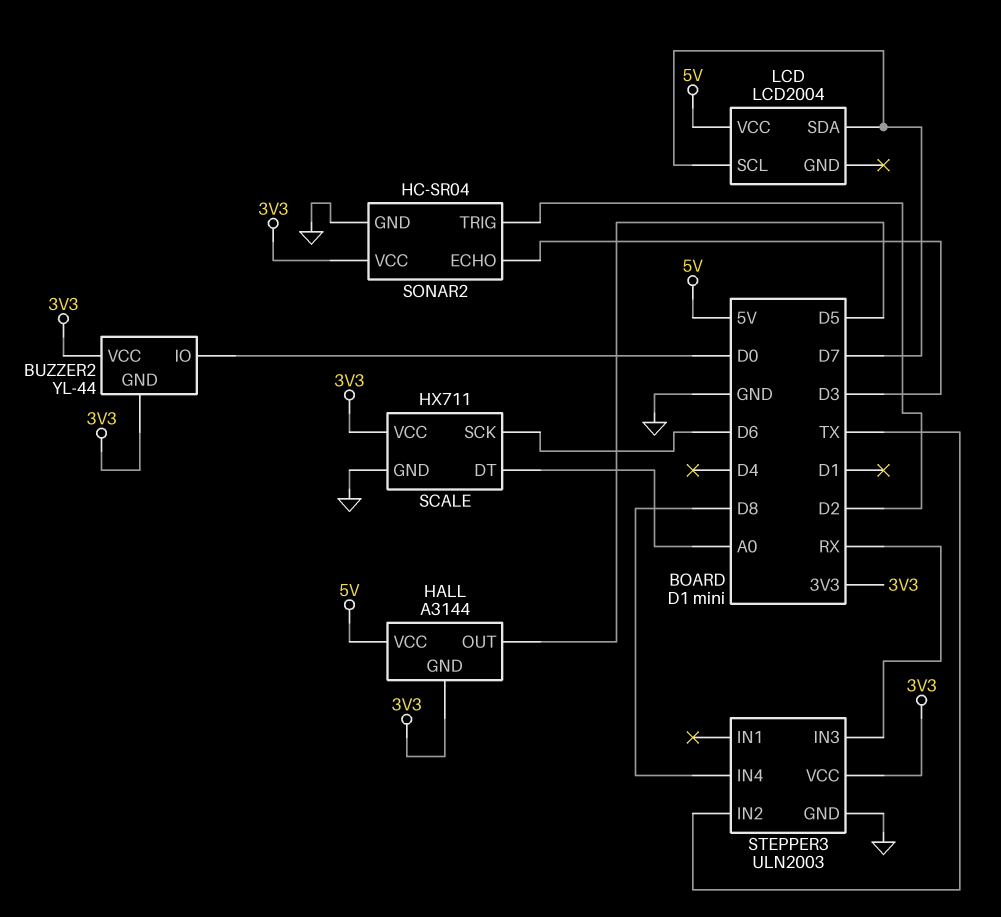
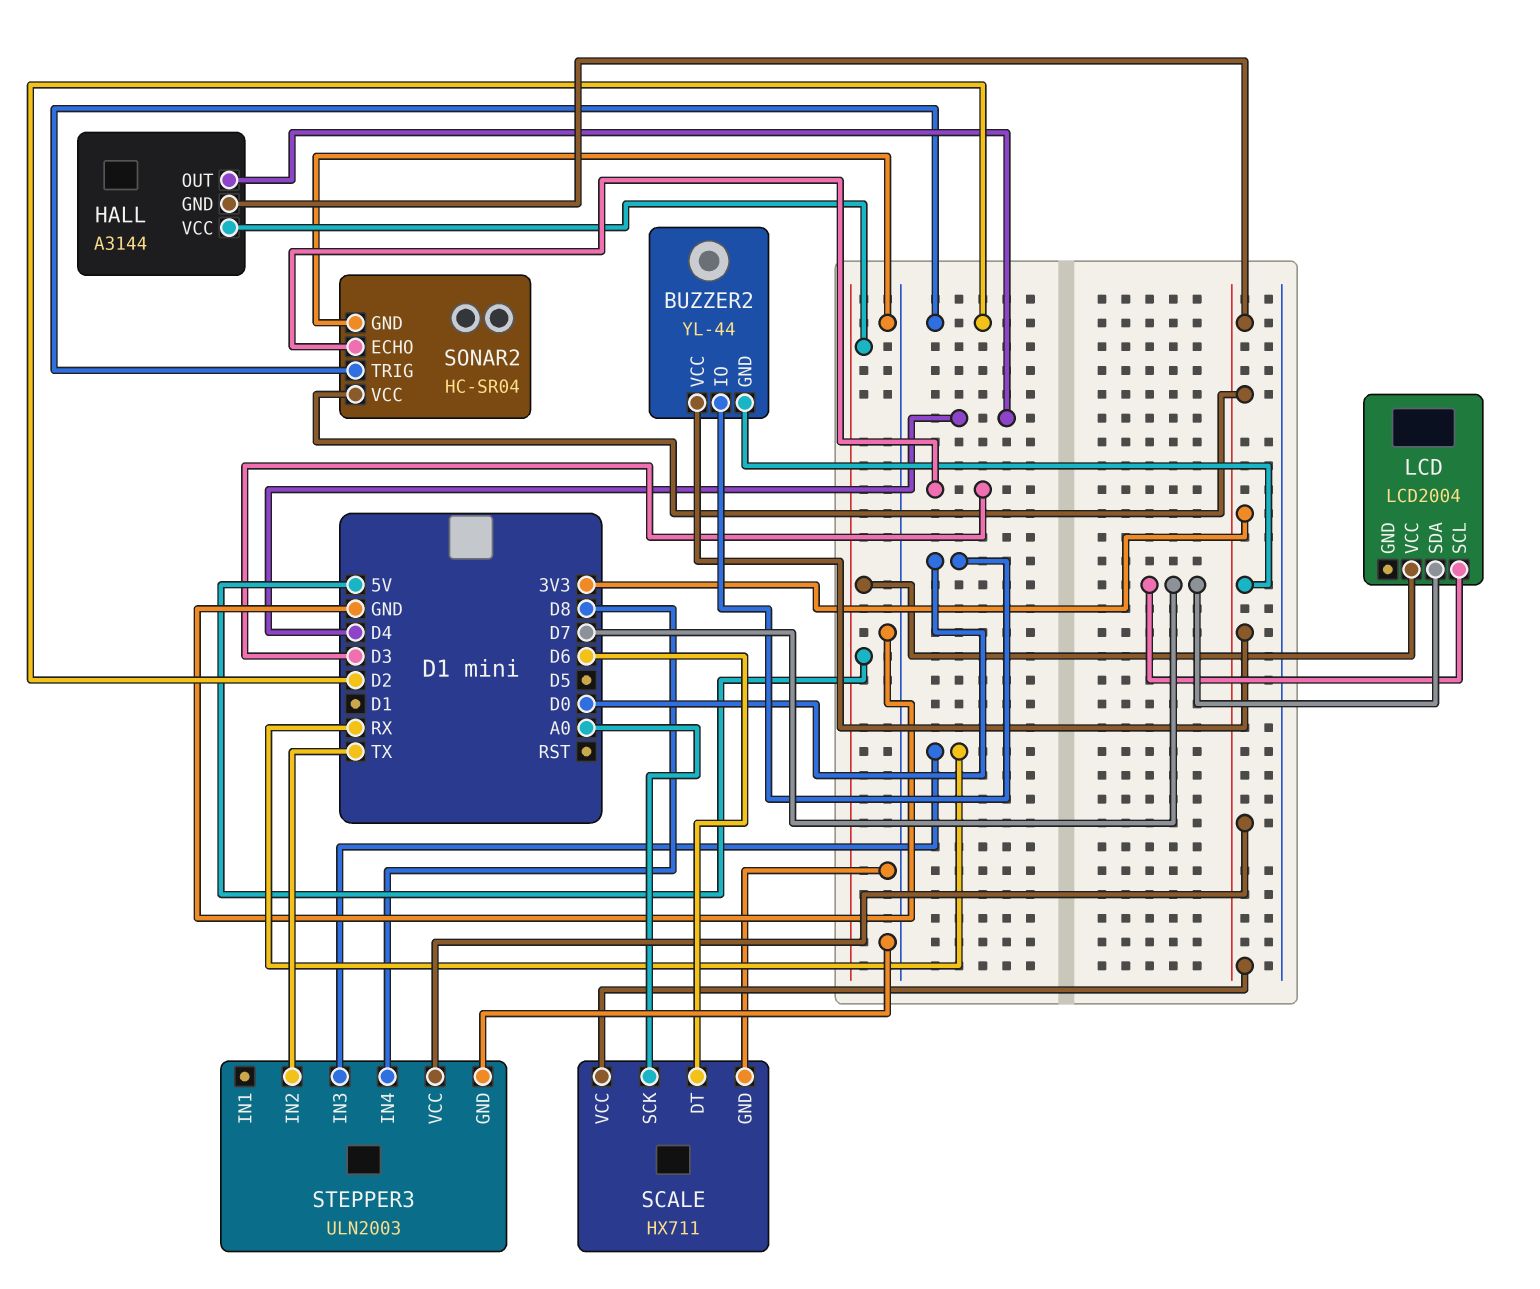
HALL pin OUT: D5 -> D4
SCALE pin DT: A0 -> D6
SCALE pin SCK: D6 -> A0

